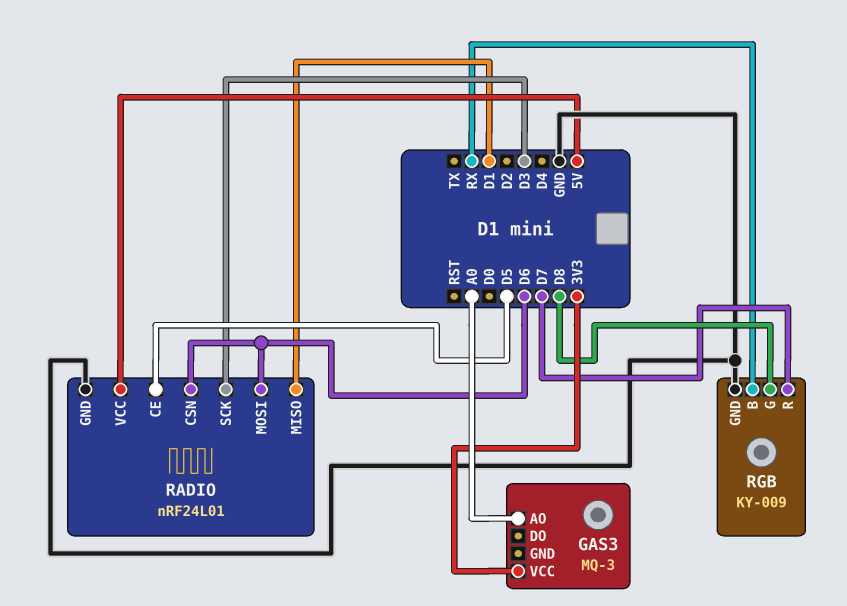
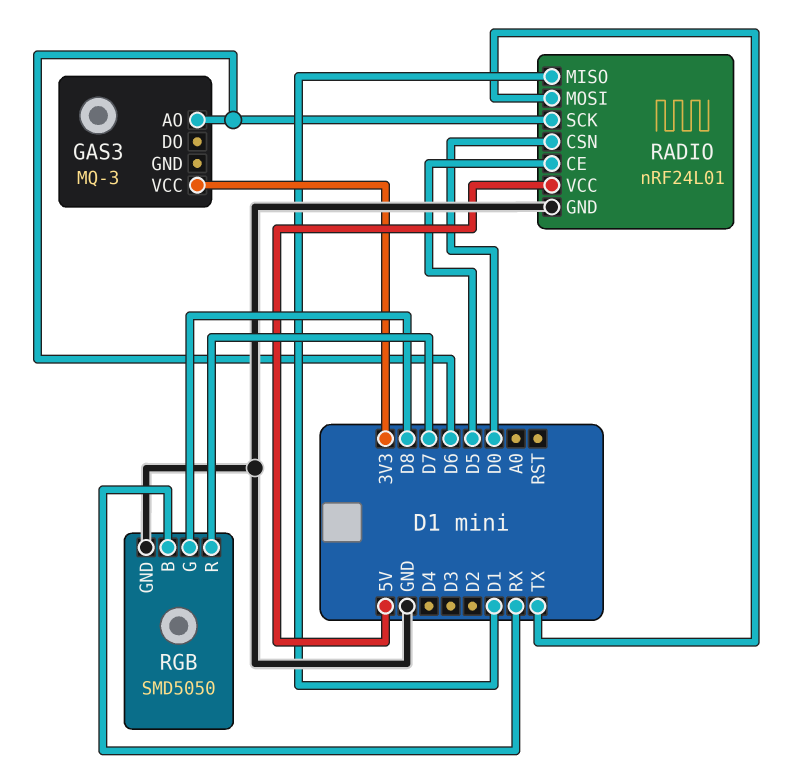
GAS3 pin AO: A0 -> D6
RADIO pin CSN: D6 -> D0
RADIO pin MOSI: D6 -> TX
RADIO pin SCK: D3 -> D6
RGB: KY-009 -> SMD5050

